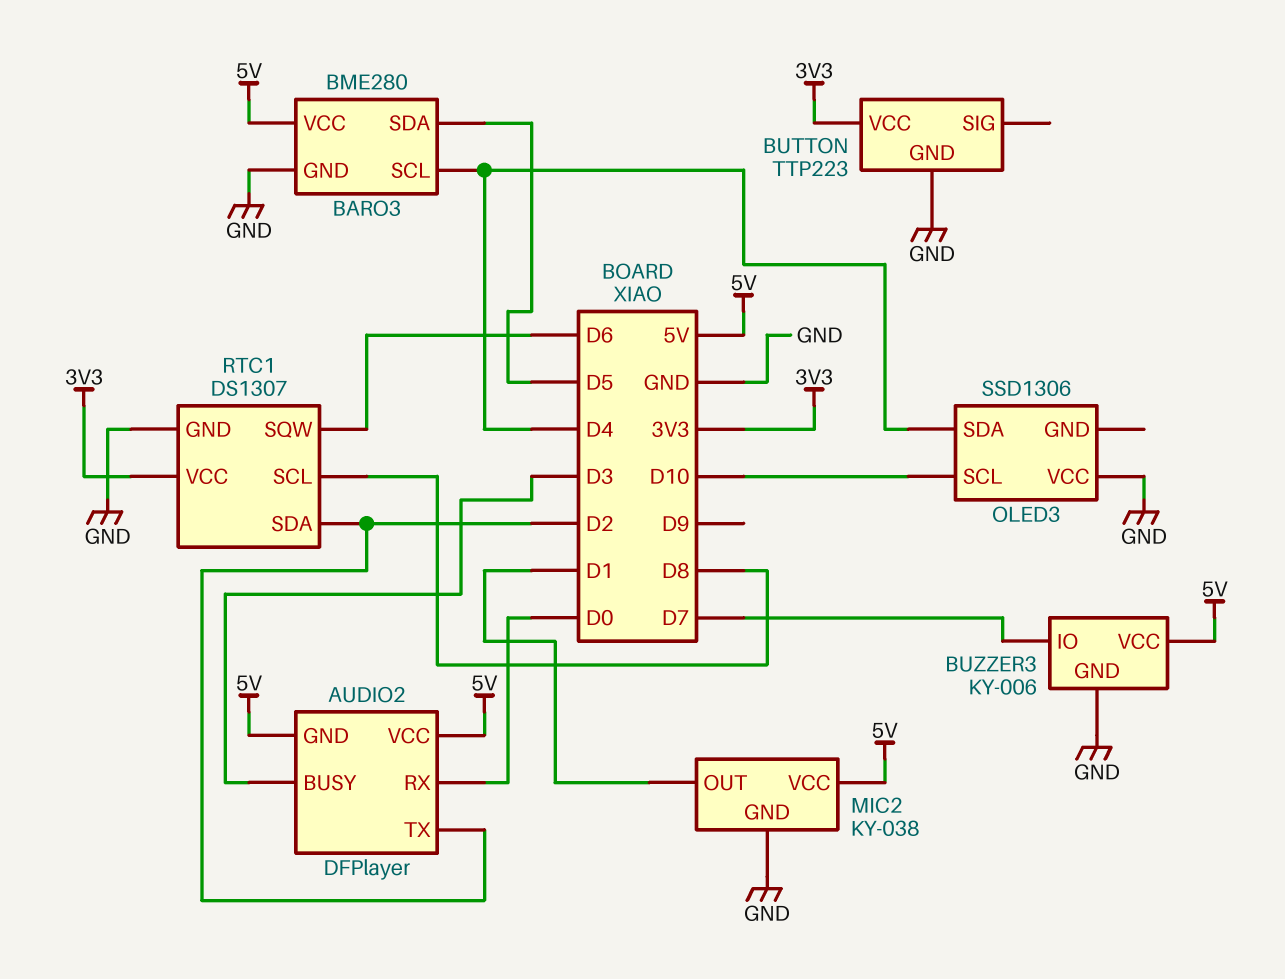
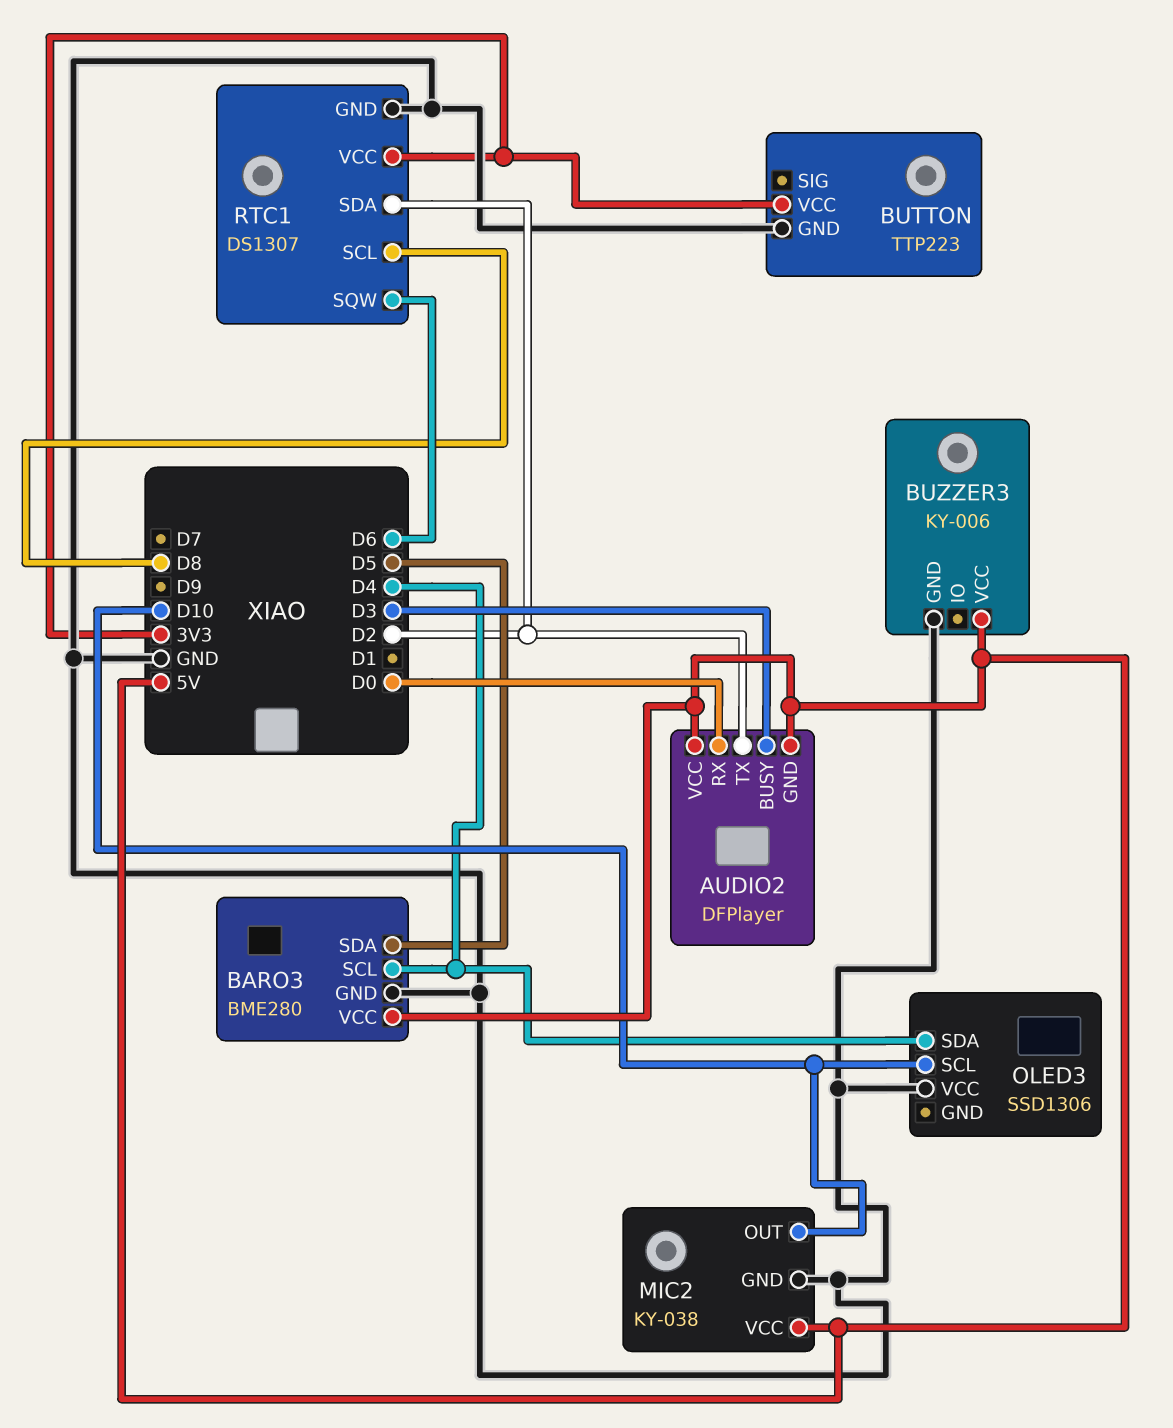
BUZZER3 pin IO: D7 -> none
MIC2 pin OUT: D1 -> D10

